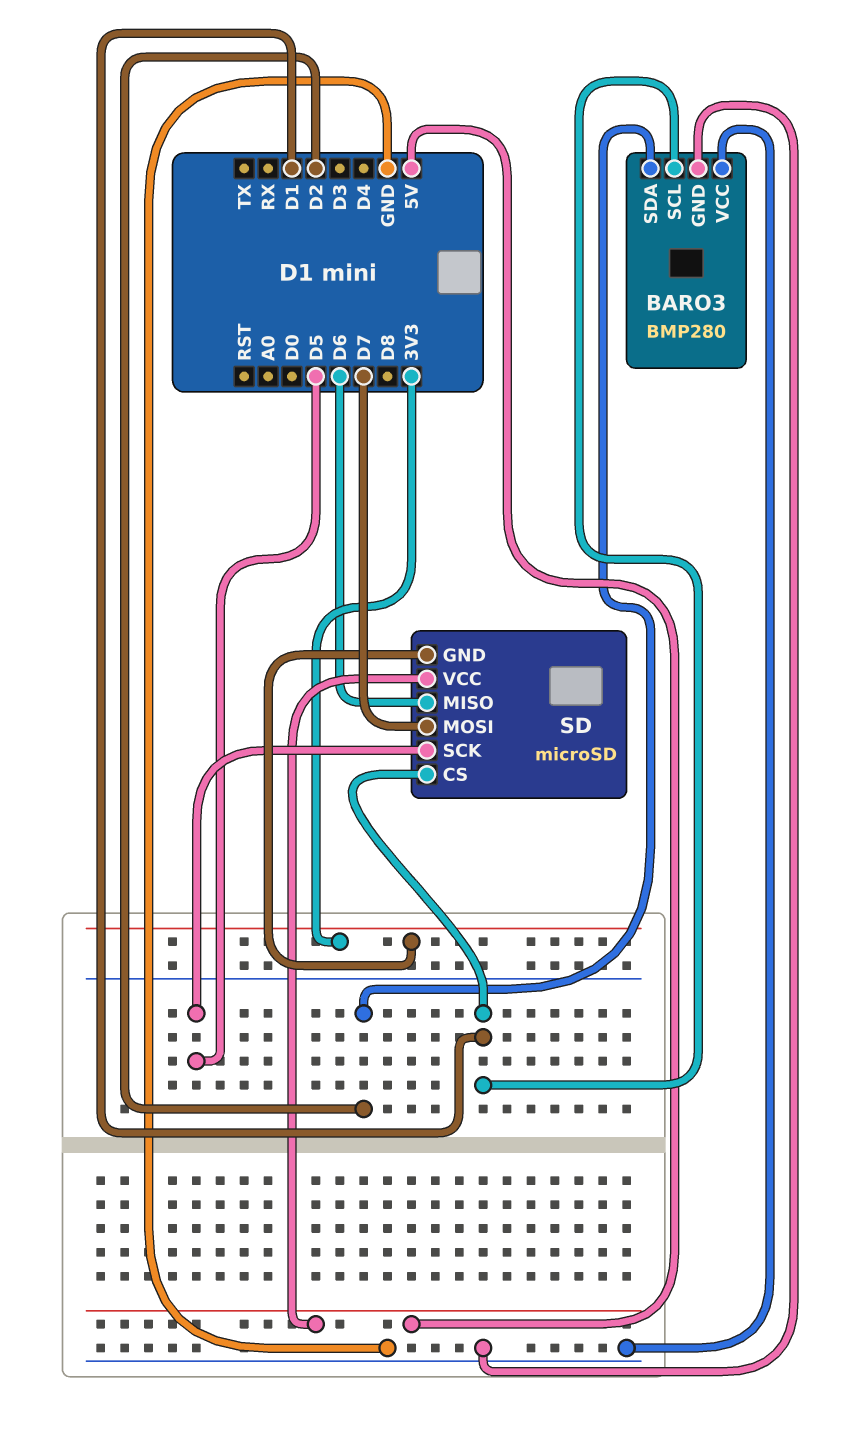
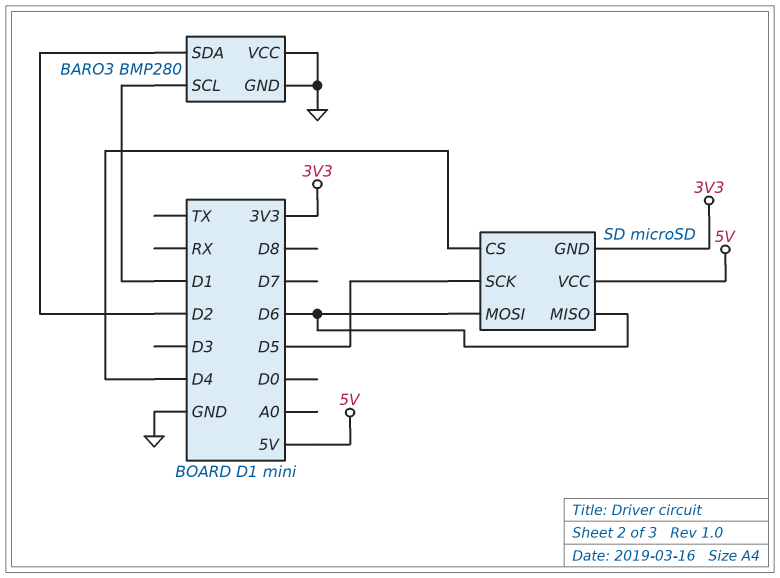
SD pin CS: D1 -> D4
SD pin MOSI: D7 -> D6

